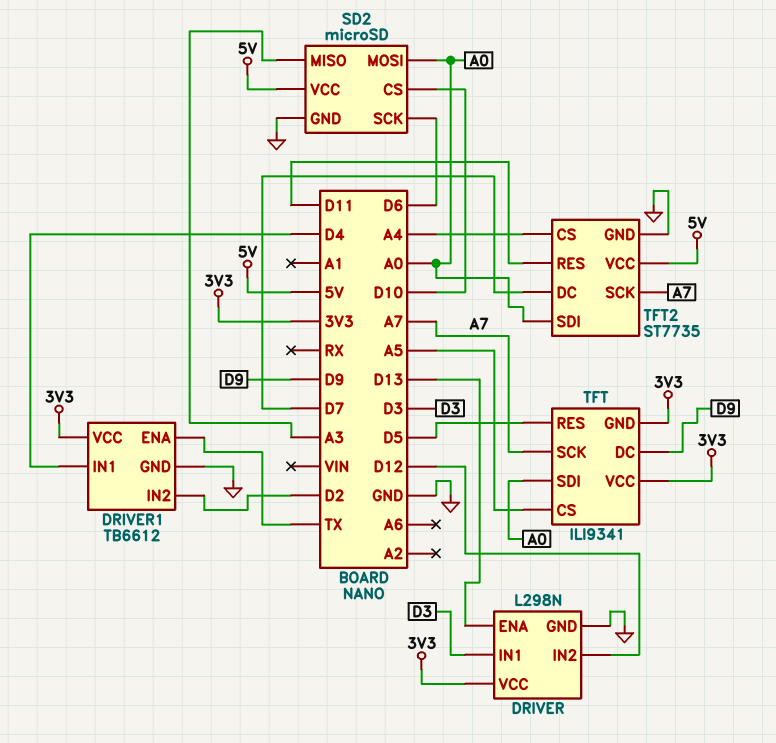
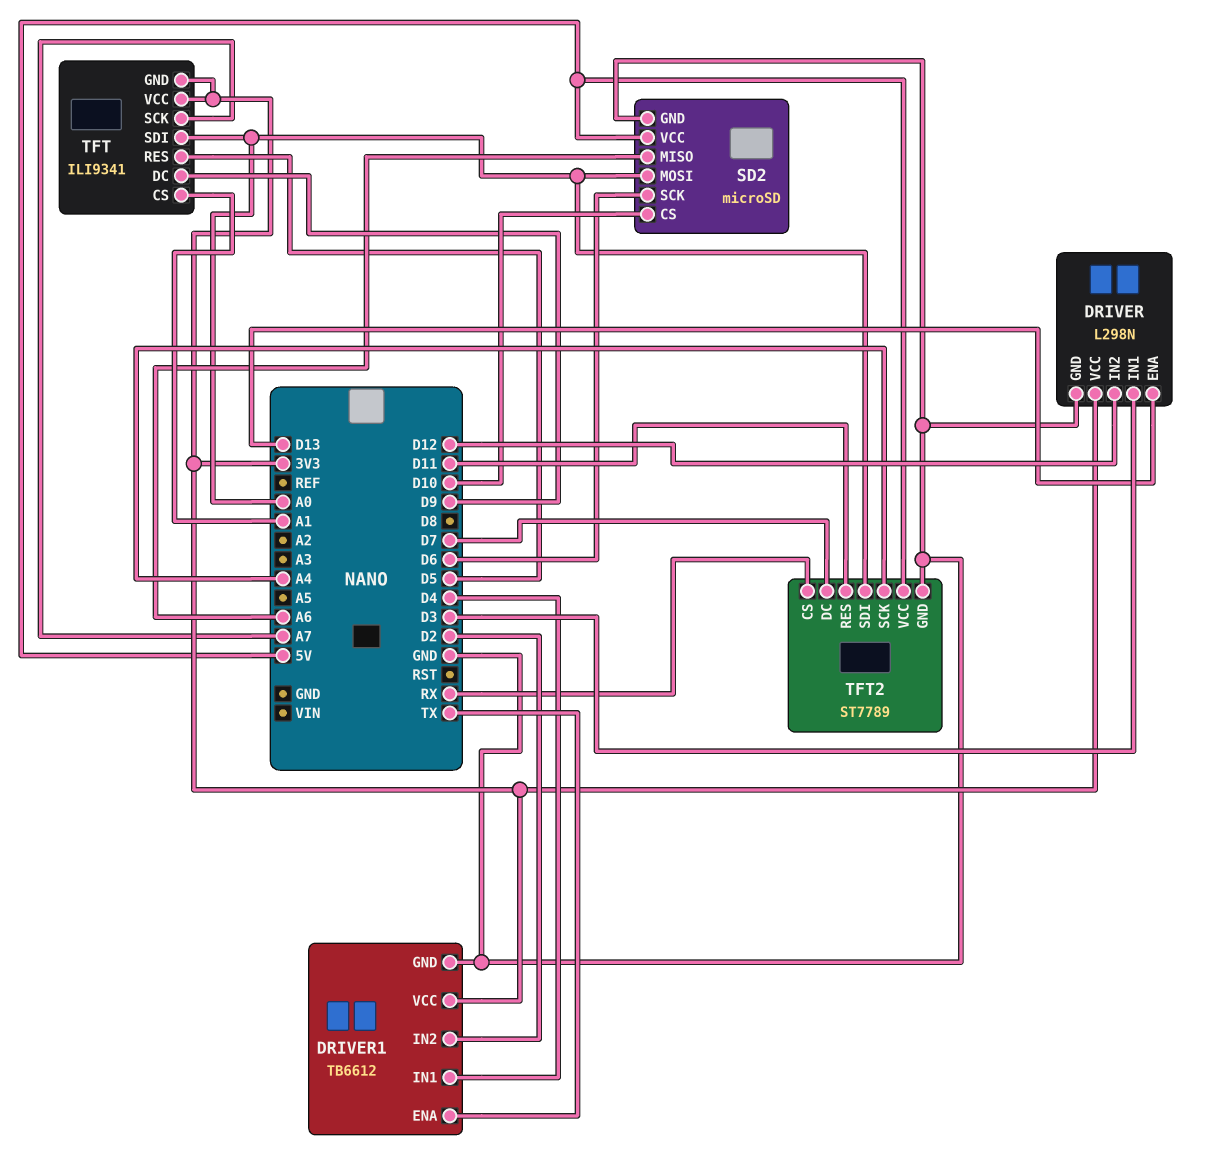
SD2 pin MISO: A3 -> A6
TFT pin CS: A5 -> A1
TFT2: ST7735 -> ST7789
TFT2 pin CS: A4 -> RX
TFT2 pin SCK: A7 -> A4

